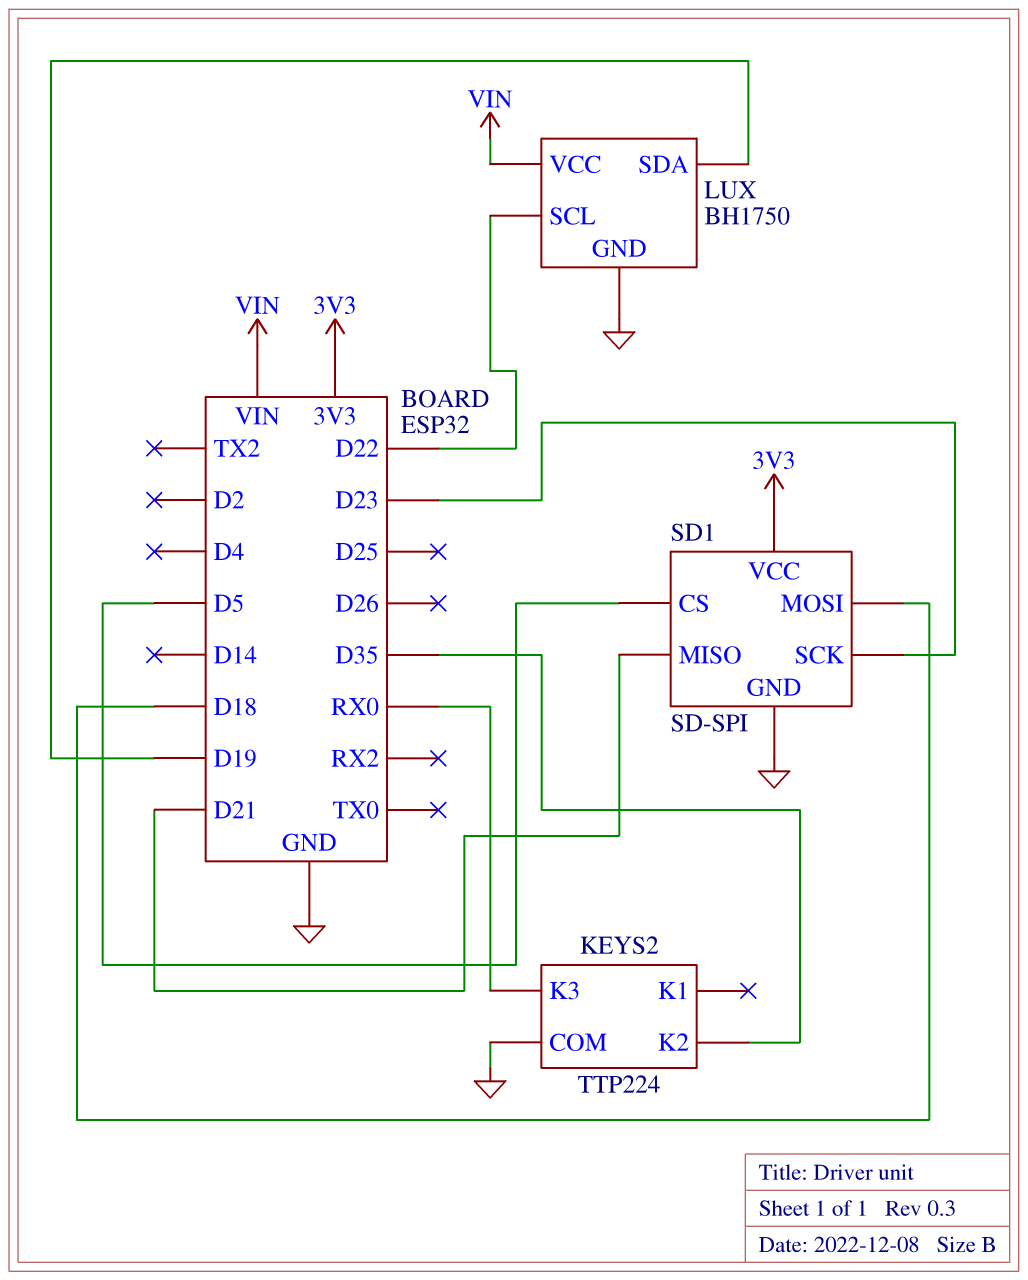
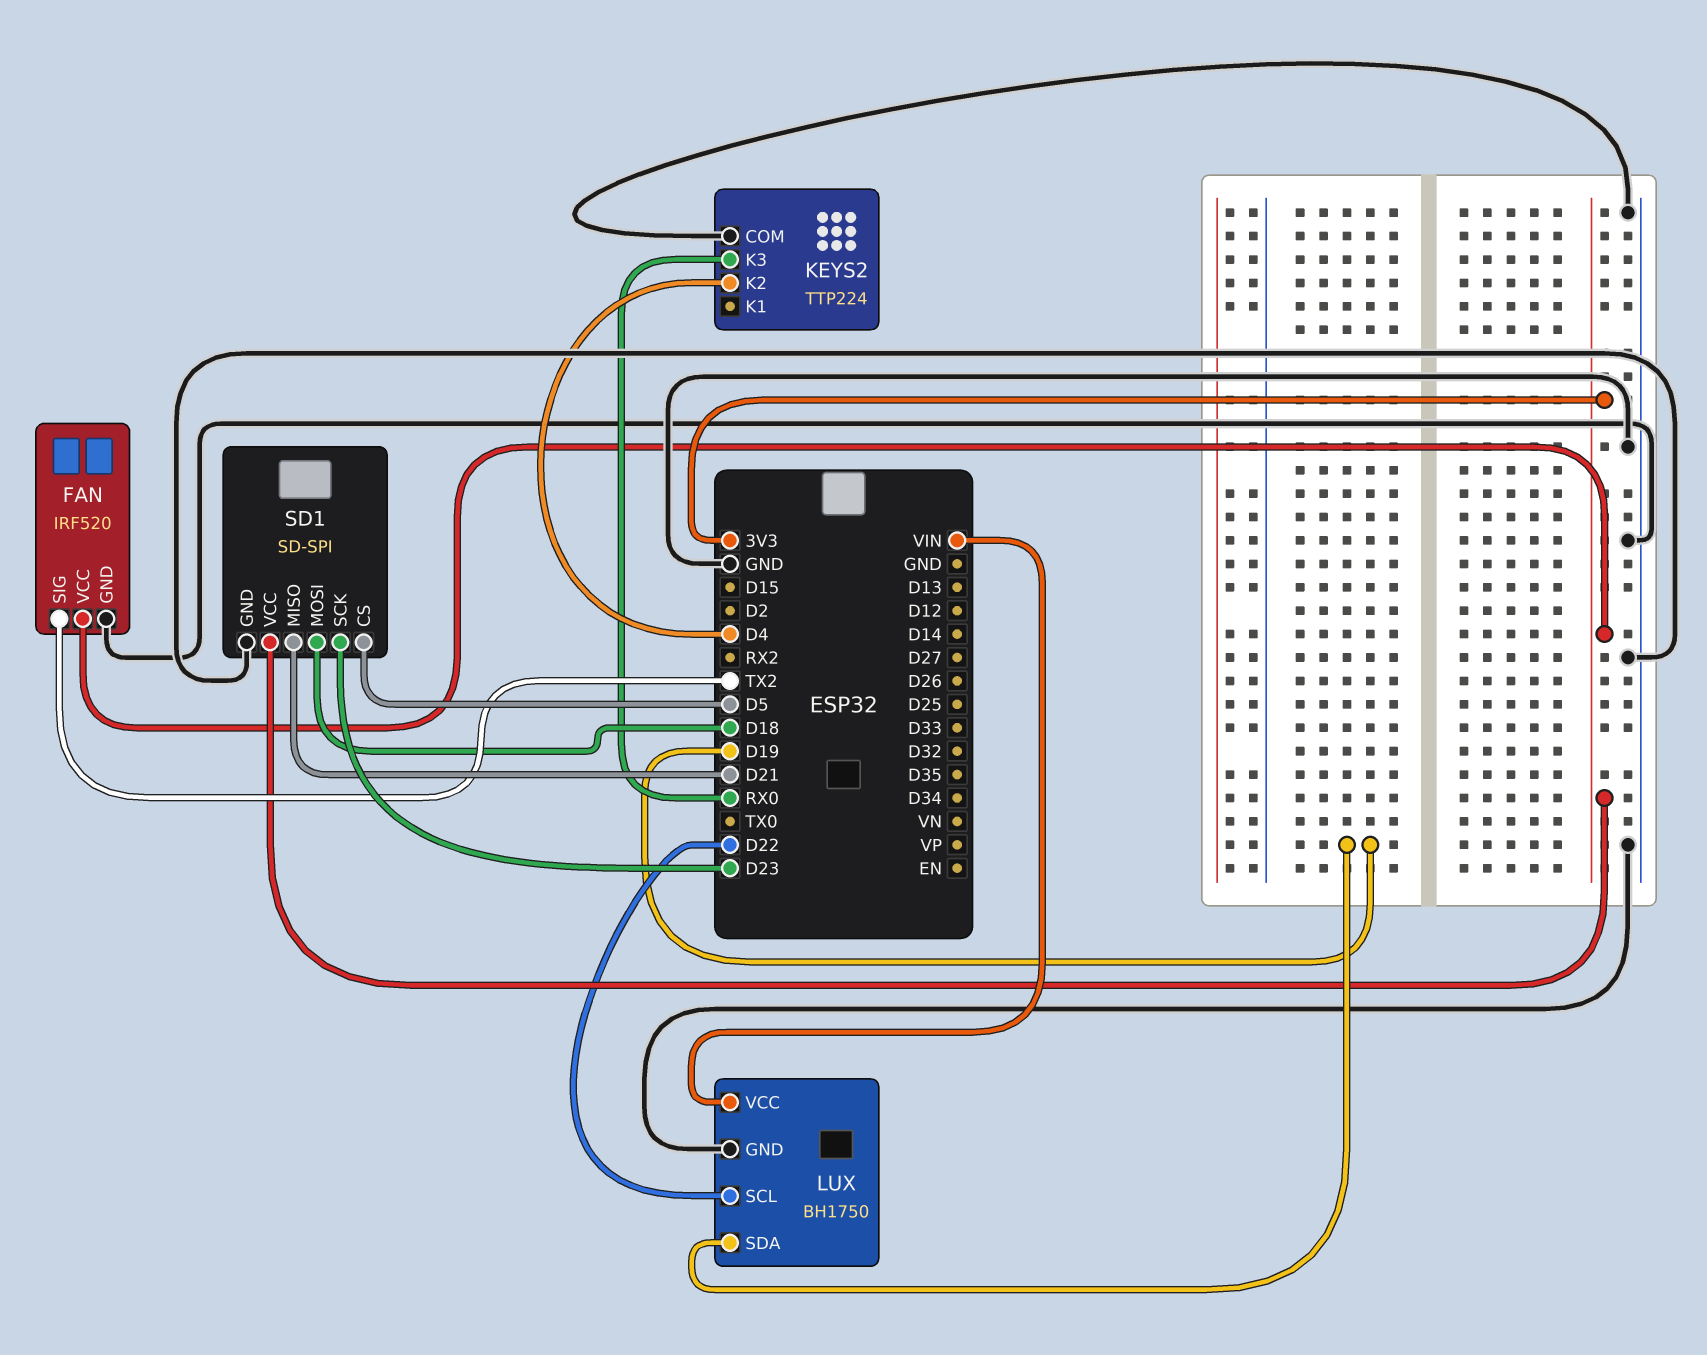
FAN: none -> IRF520
FAN pin GND: none -> GND
FAN pin SIG: none -> TX2
FAN pin VCC: none -> 3V3
KEYS2 pin K2: D35 -> D4

